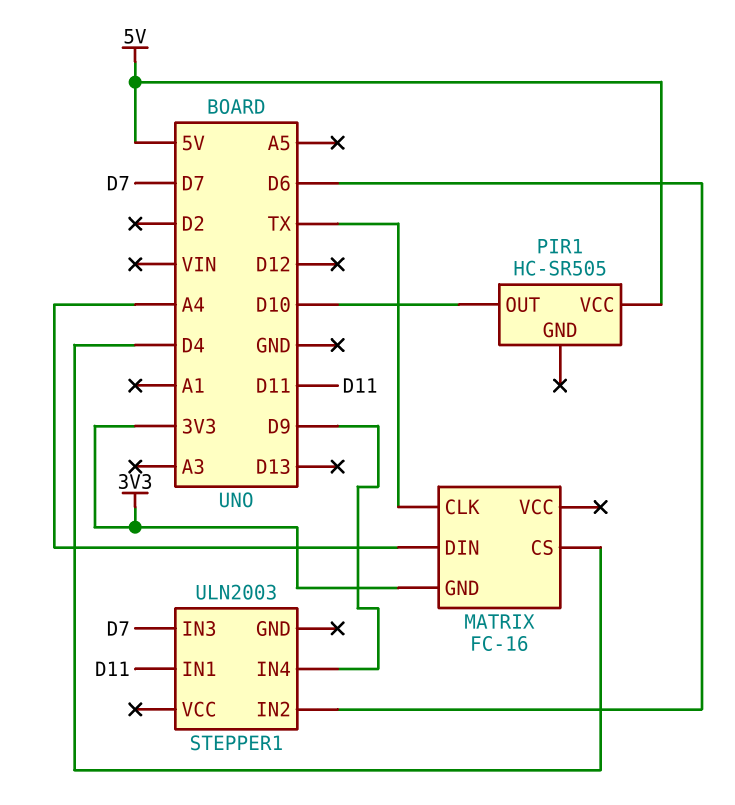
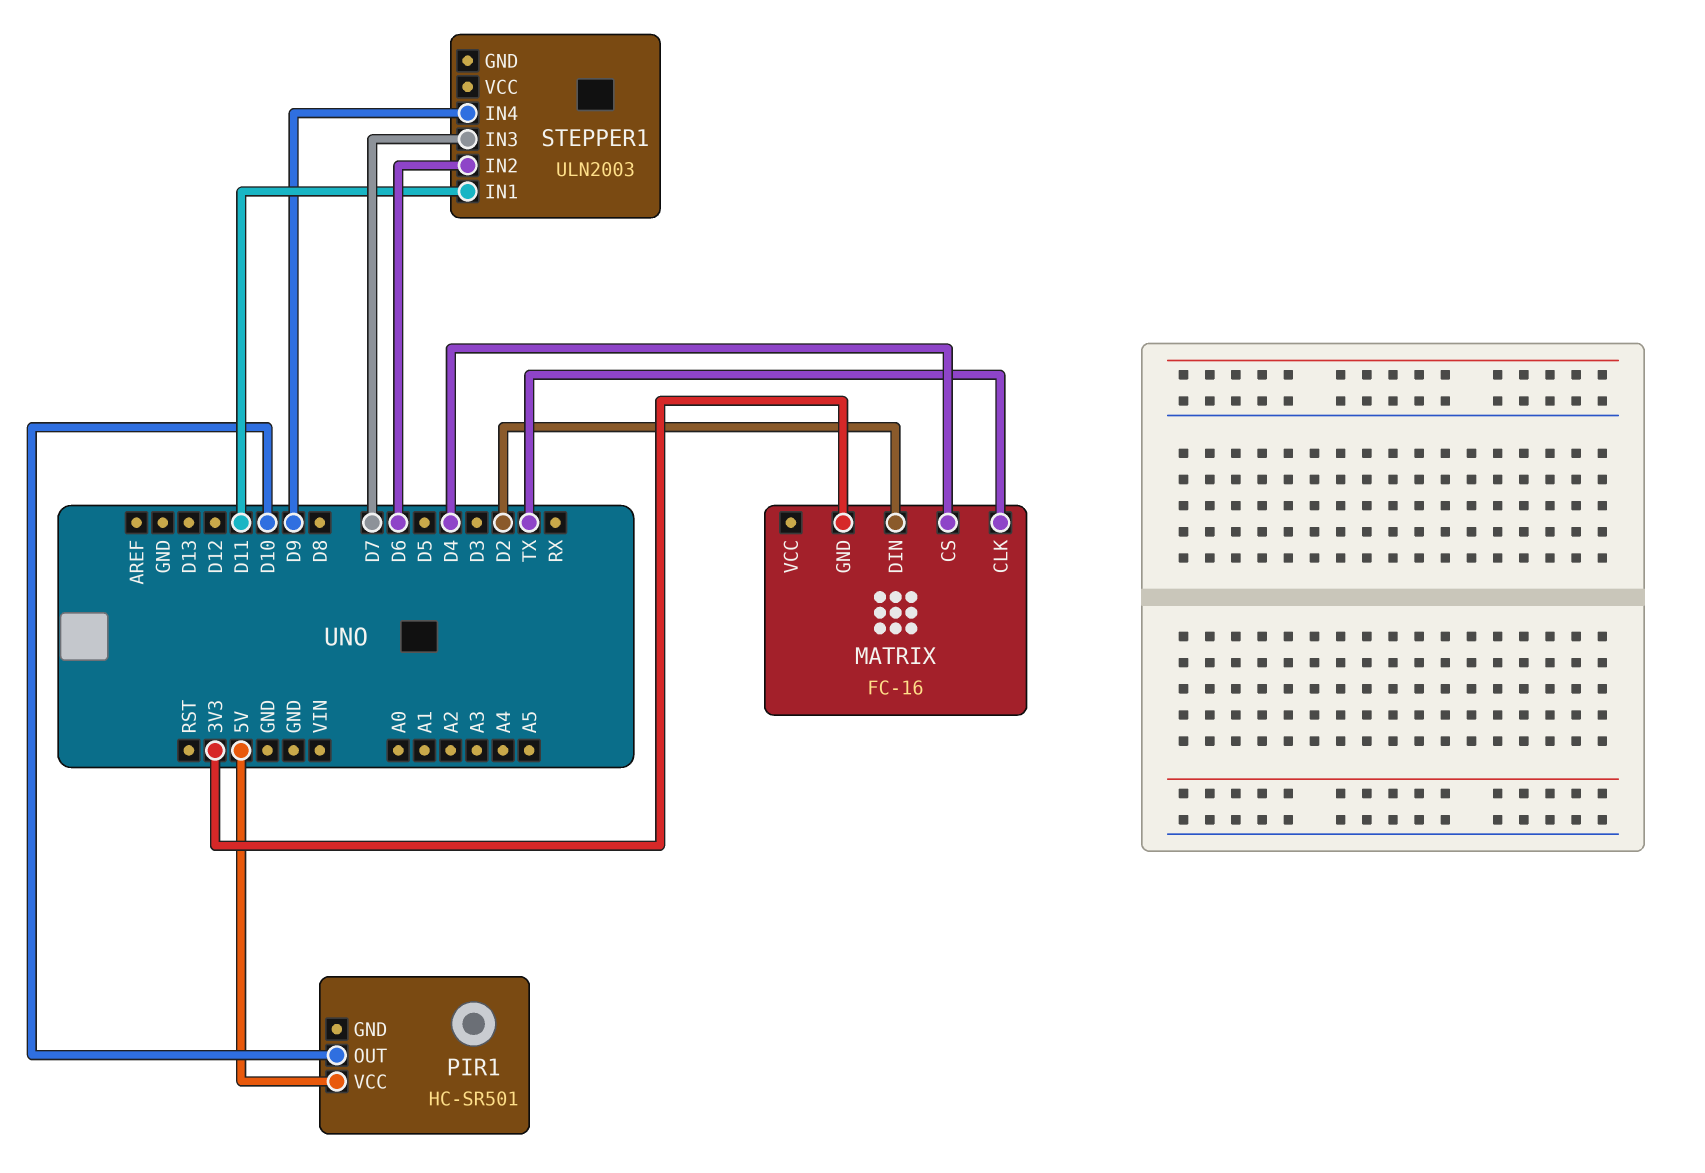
MATRIX pin DIN: A4 -> D2
PIR1: HC-SR505 -> HC-SR501

